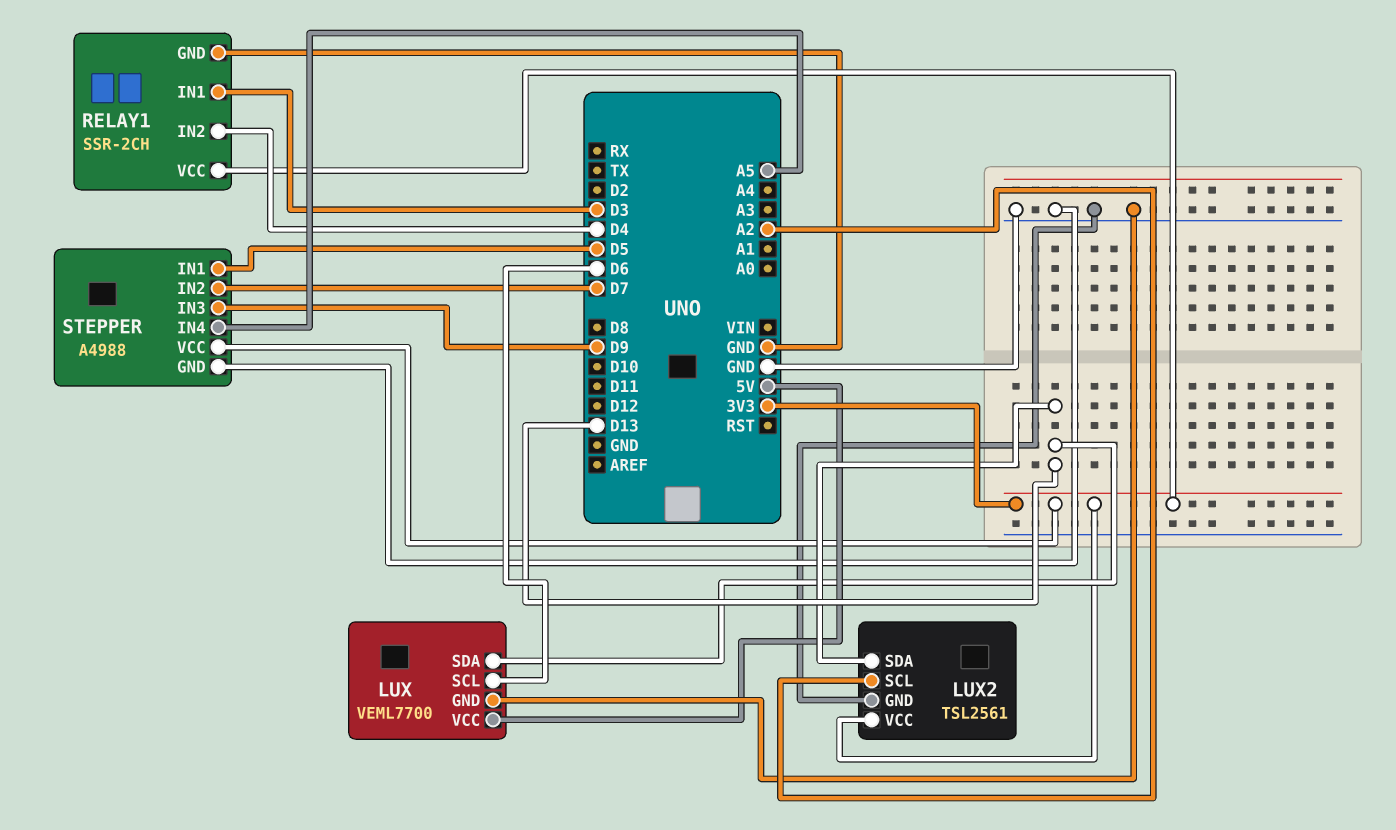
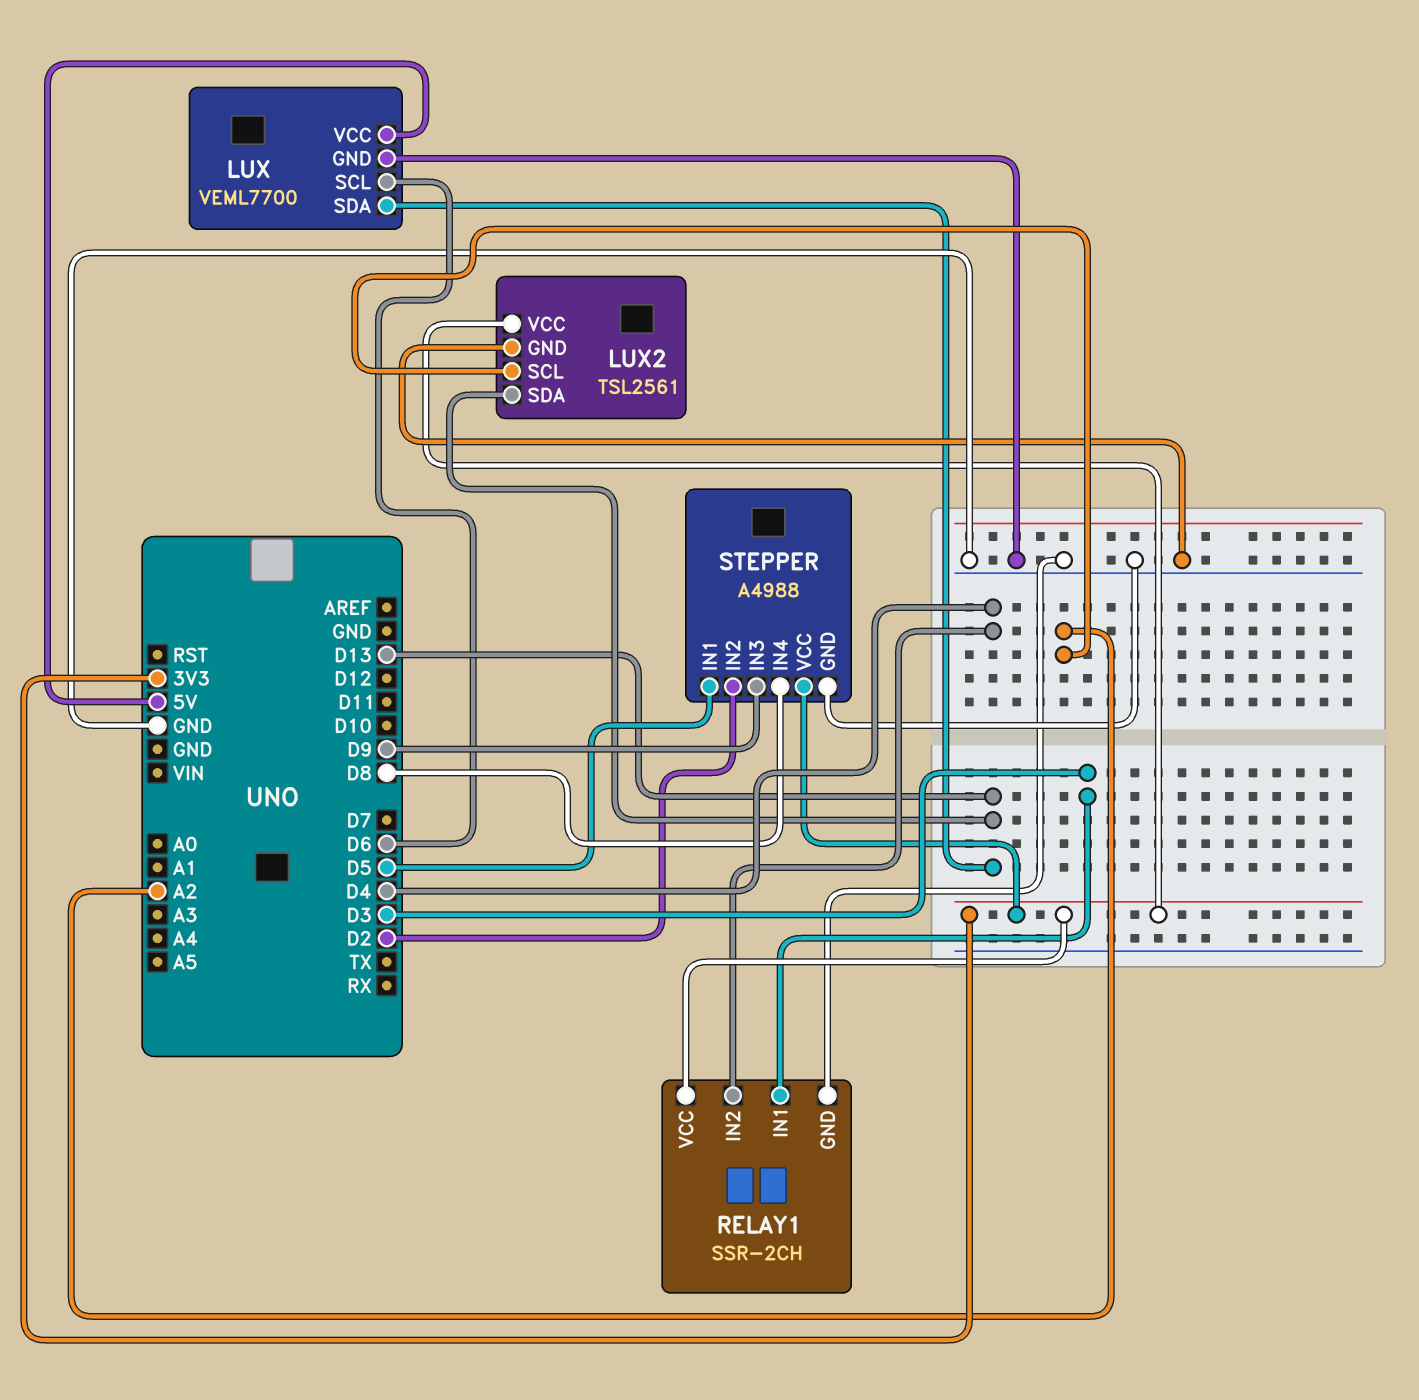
STEPPER pin IN2: D7 -> D2
STEPPER pin IN4: A5 -> D8

